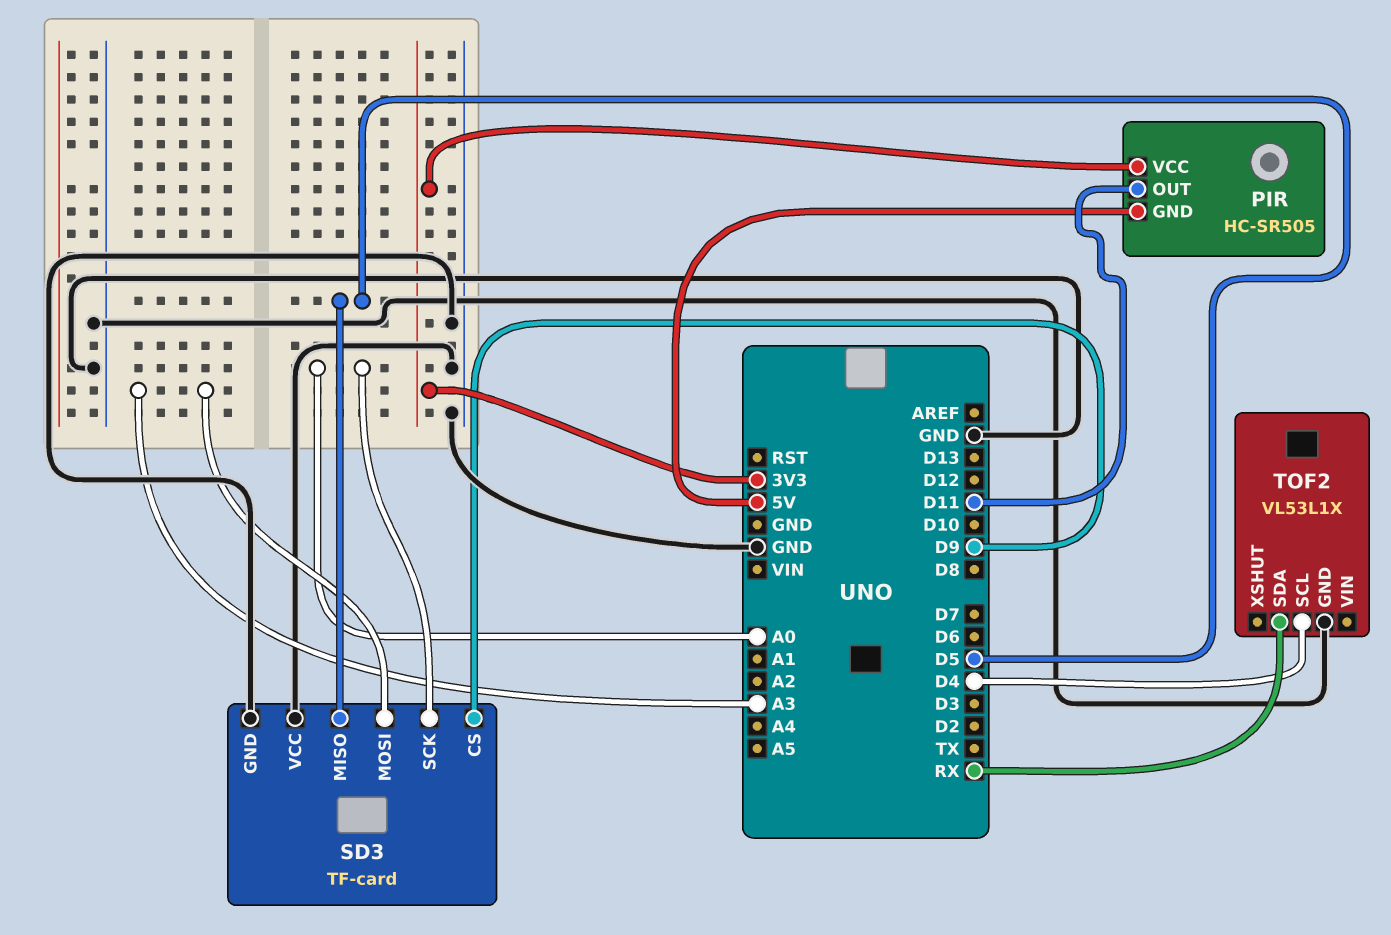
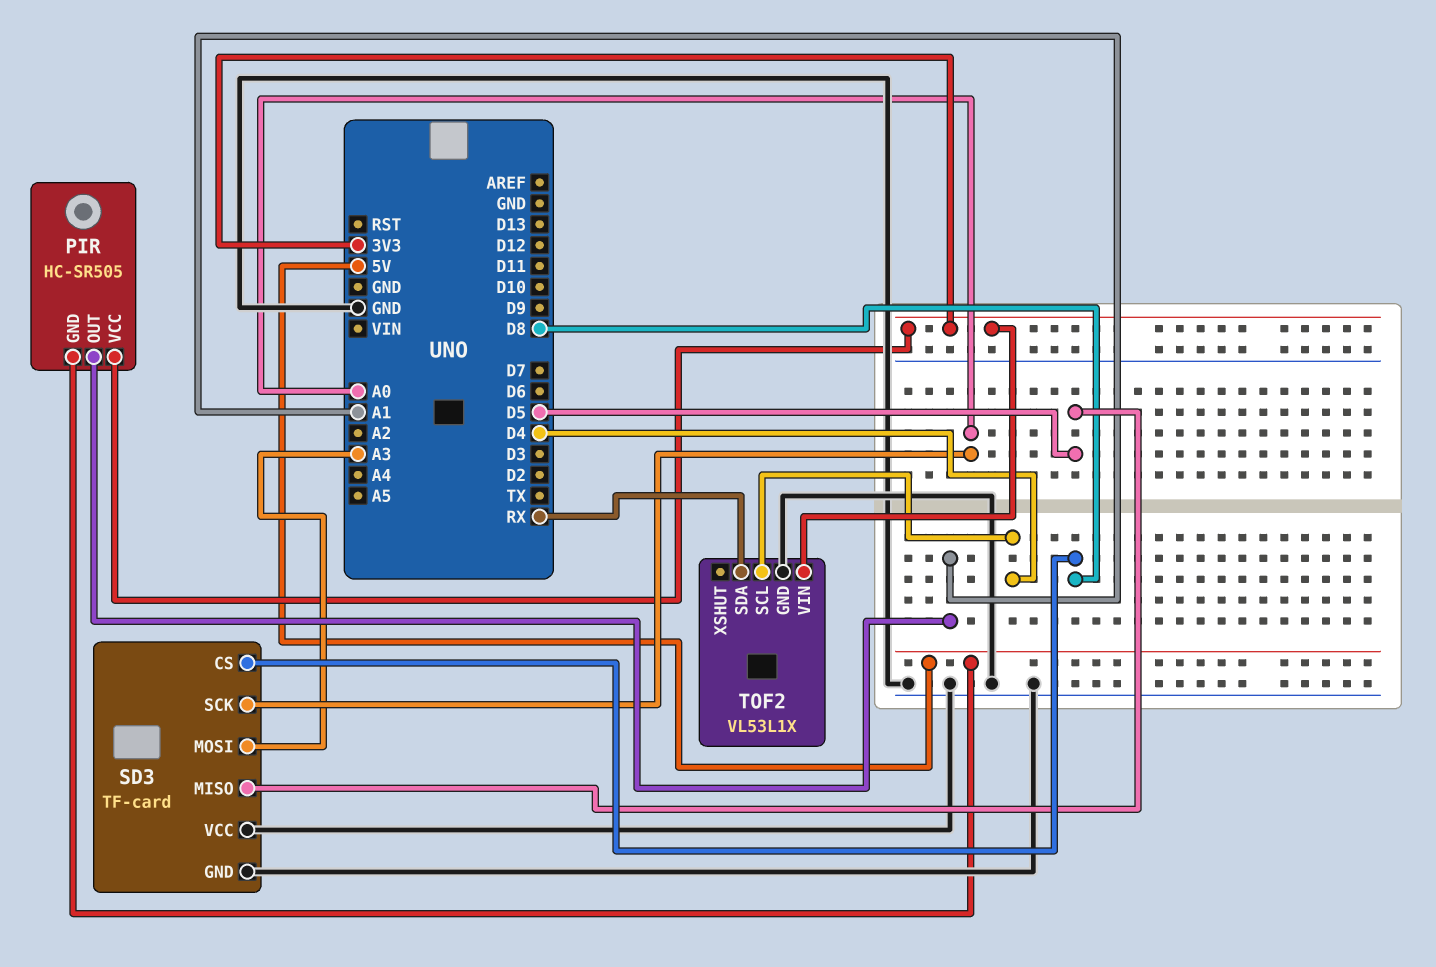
PIR pin OUT: D11 -> A1
SD3 pin CS: D9 -> D8
TOF2 pin VIN: none -> 3V3

